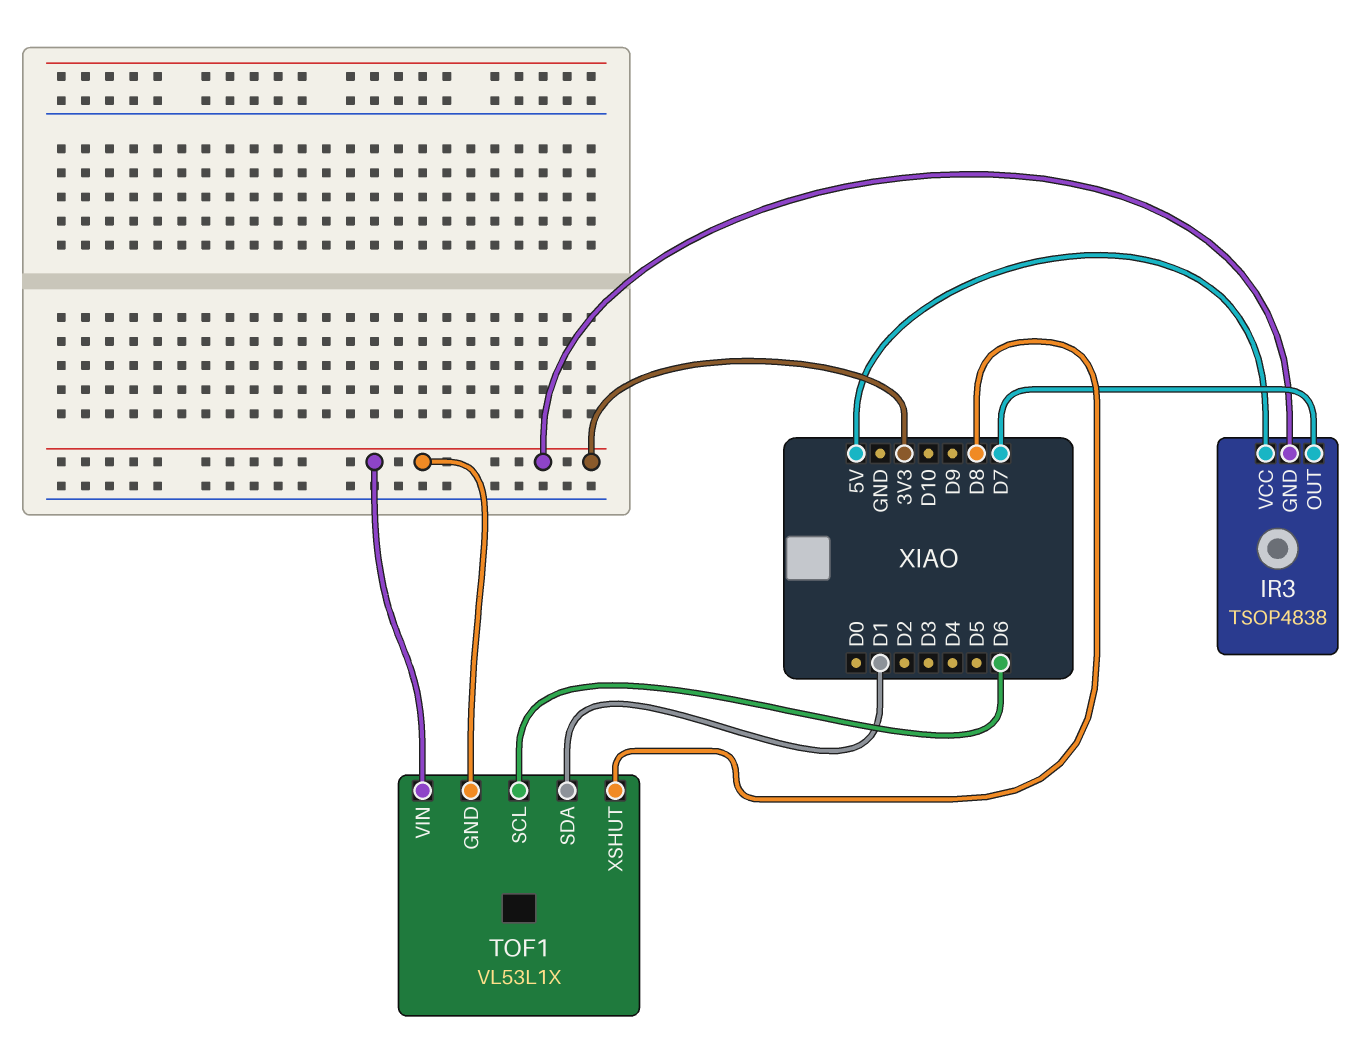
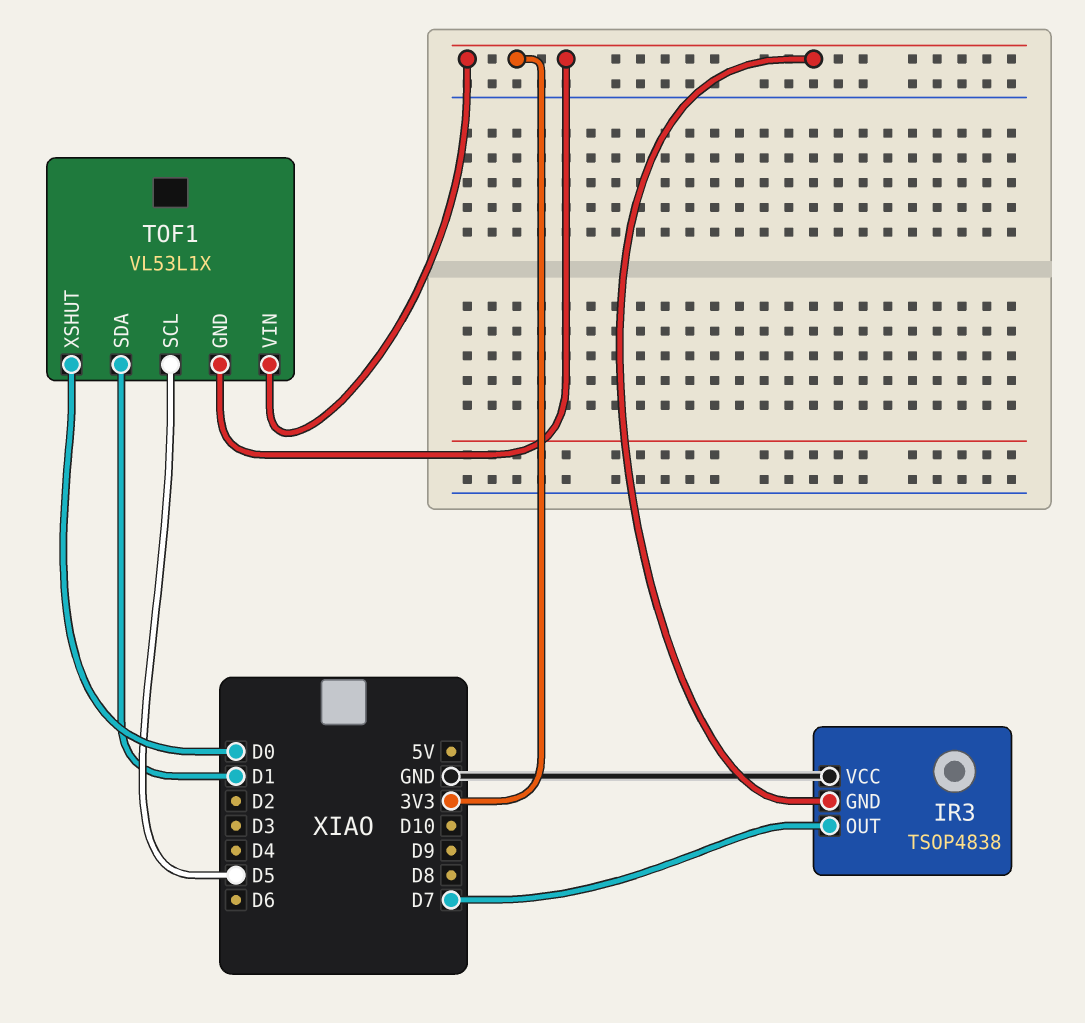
IR3 pin VCC: 5V -> GND
TOF1 pin SCL: D6 -> D5
TOF1 pin XSHUT: D8 -> D0

